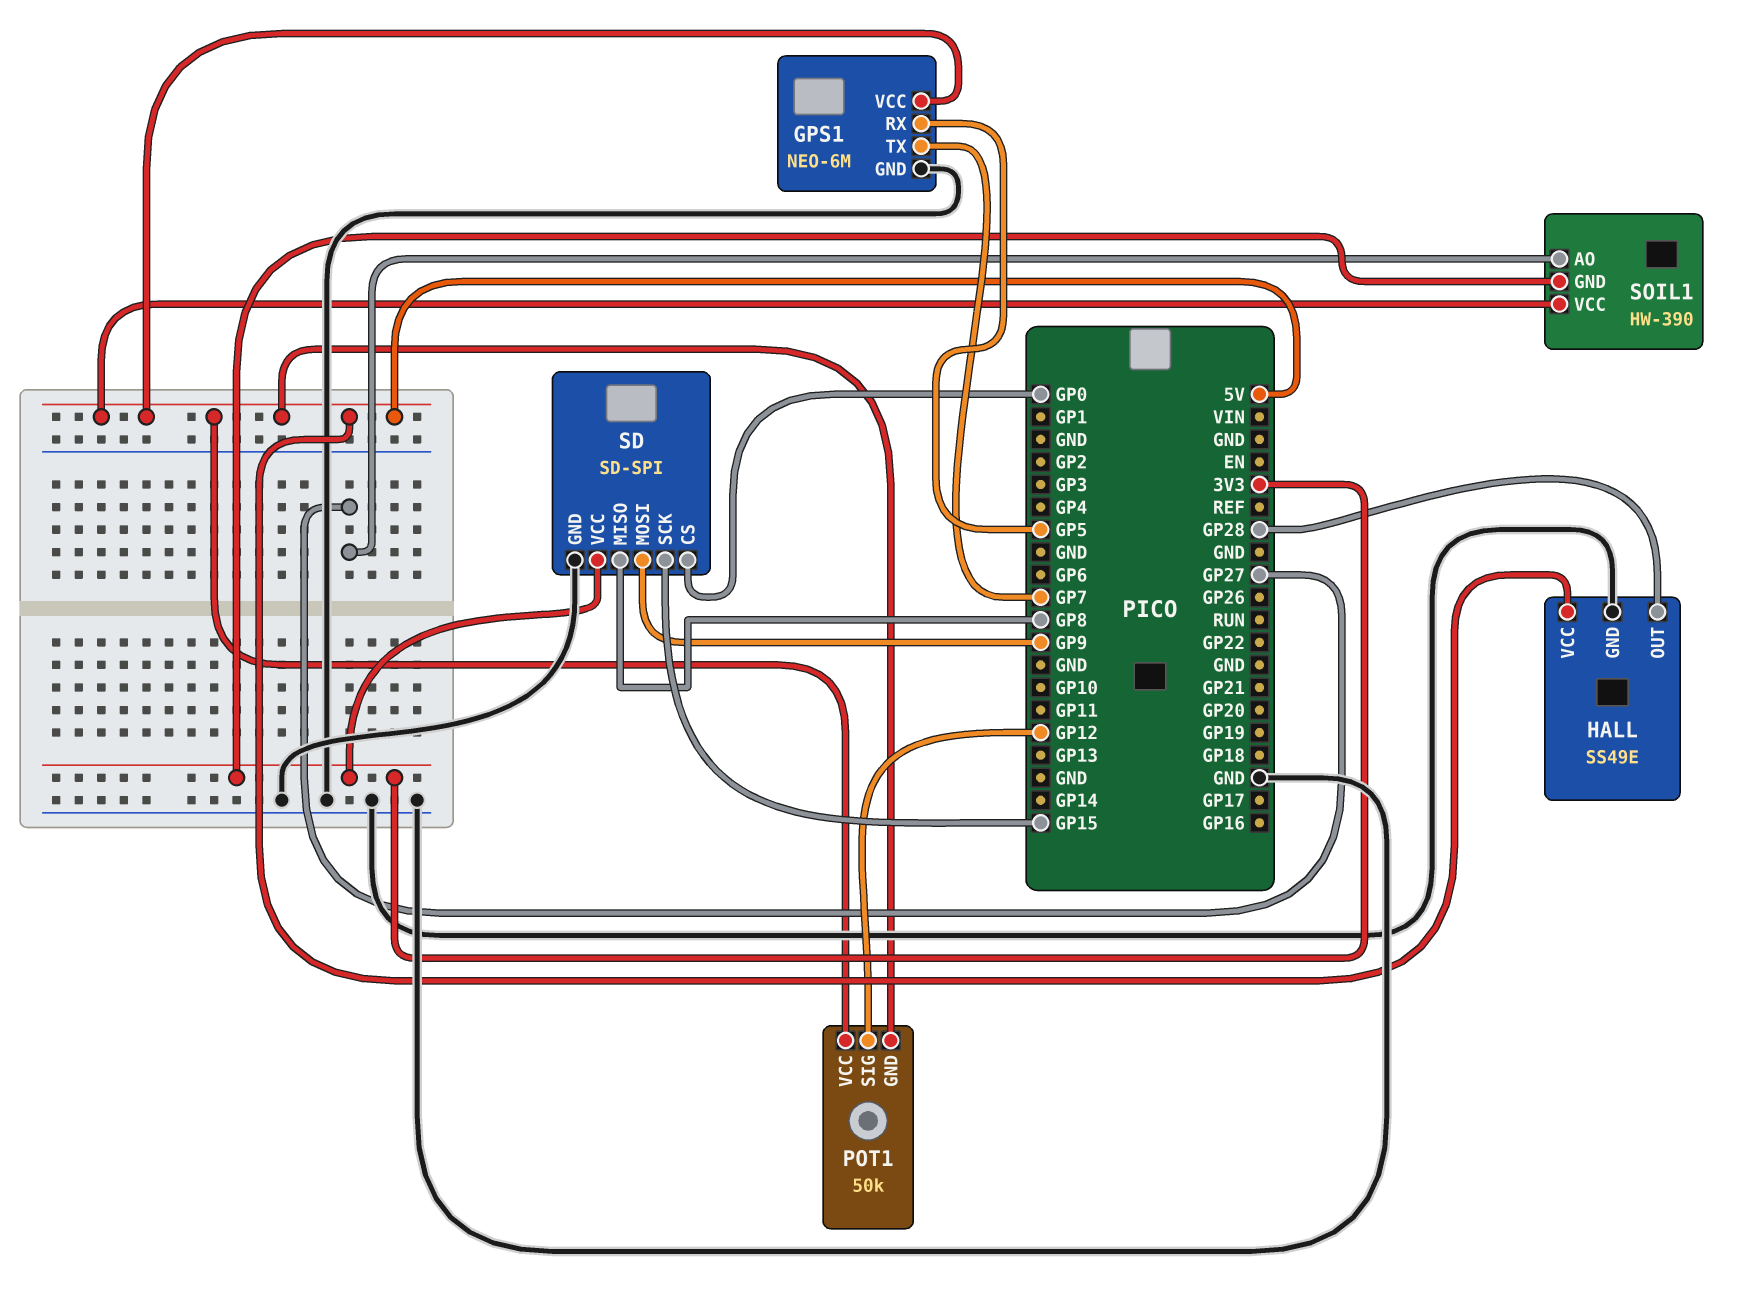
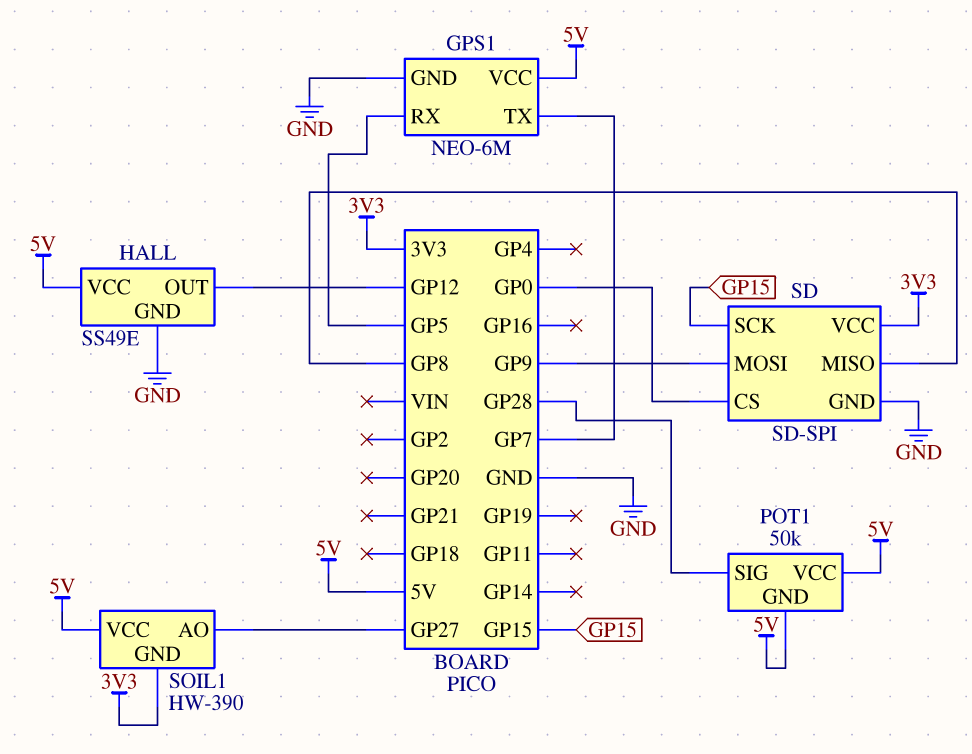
HALL pin OUT: GP28 -> GP12
POT1 pin SIG: GP12 -> GP28

